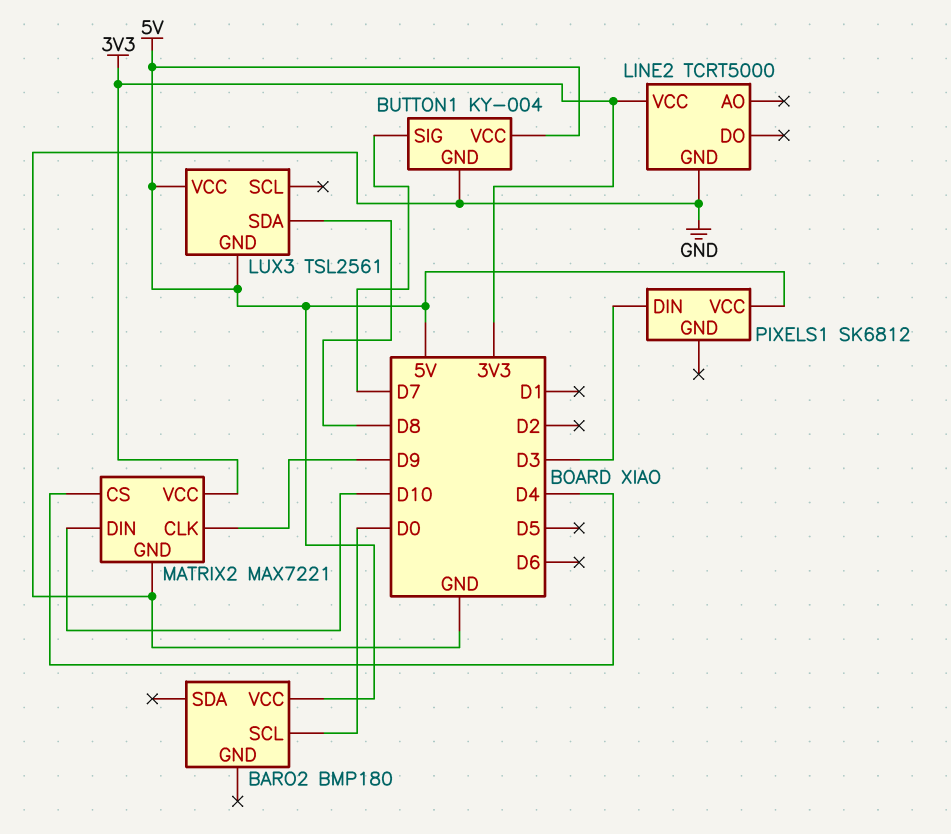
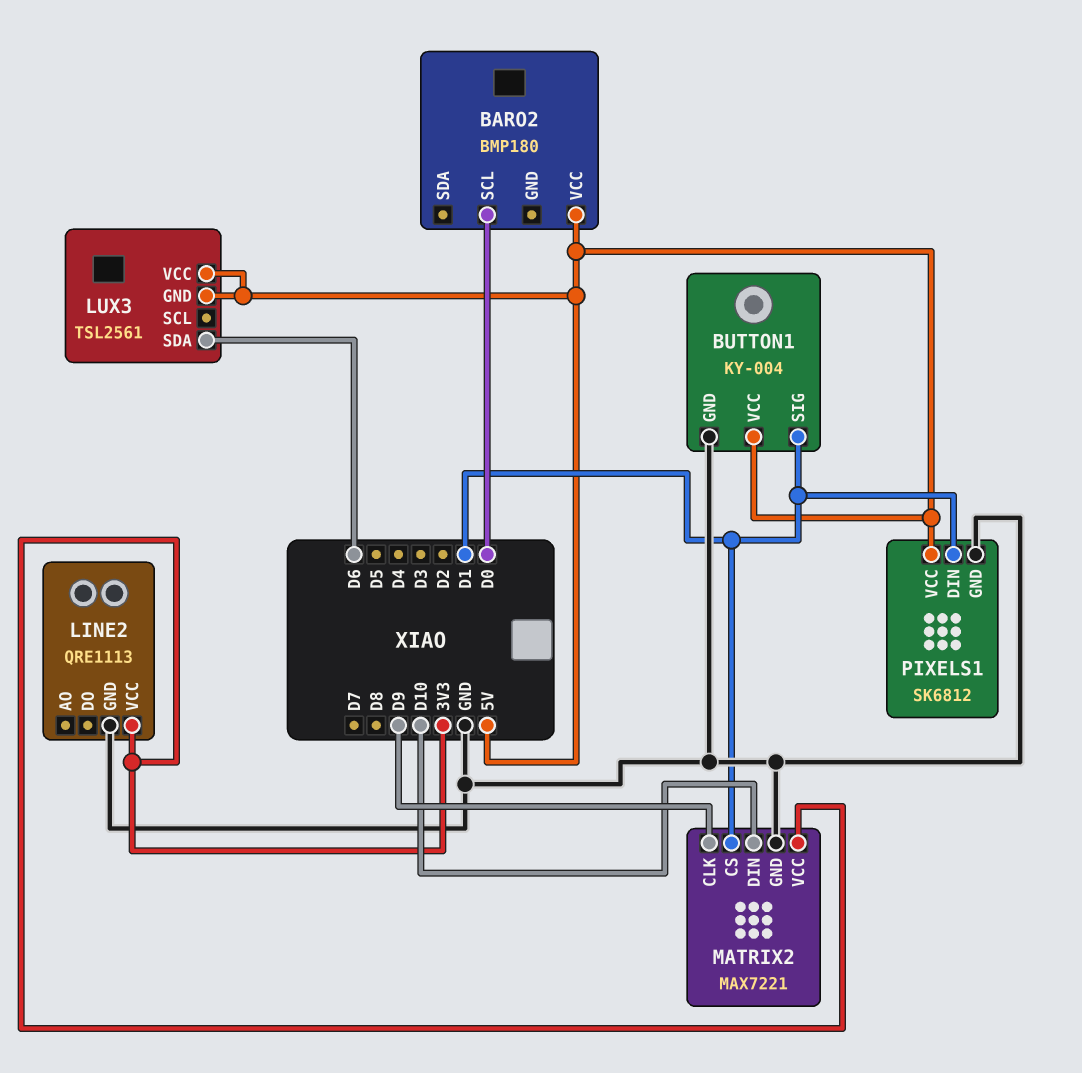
BUTTON1 pin SIG: D7 -> D1
LINE2: TCRT5000 -> QRE1113
LUX3 pin SDA: D8 -> D6
MATRIX2 pin CS: D4 -> D1
PIXELS1 pin DIN: D3 -> D1
PIXELS1 pin GND: none -> GND

